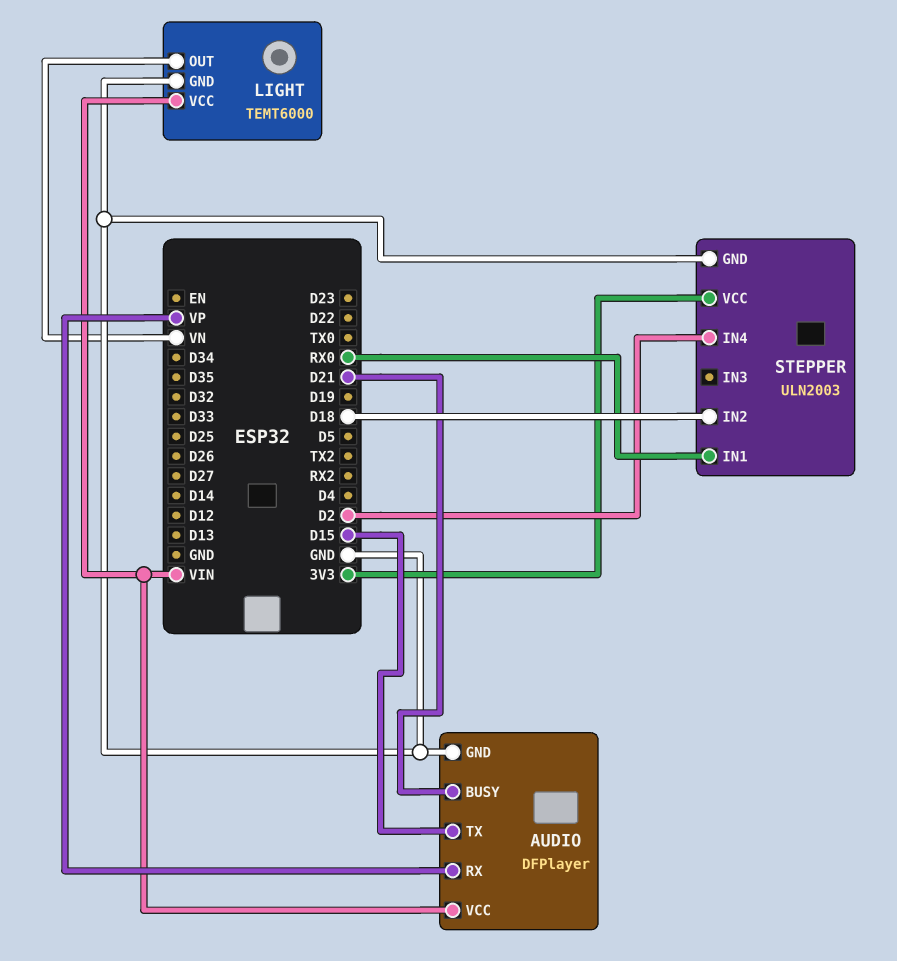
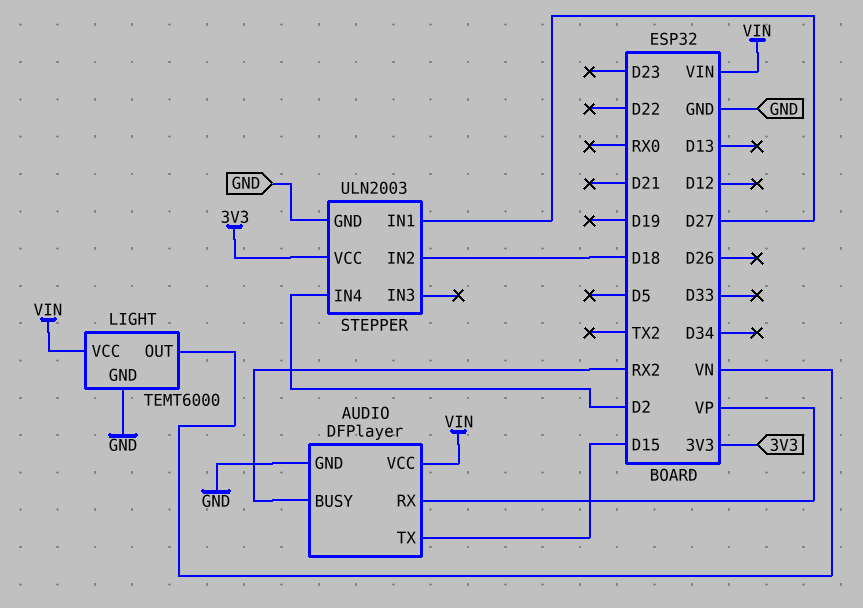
AUDIO pin BUSY: D21 -> RX2
STEPPER pin IN1: RX0 -> D27

